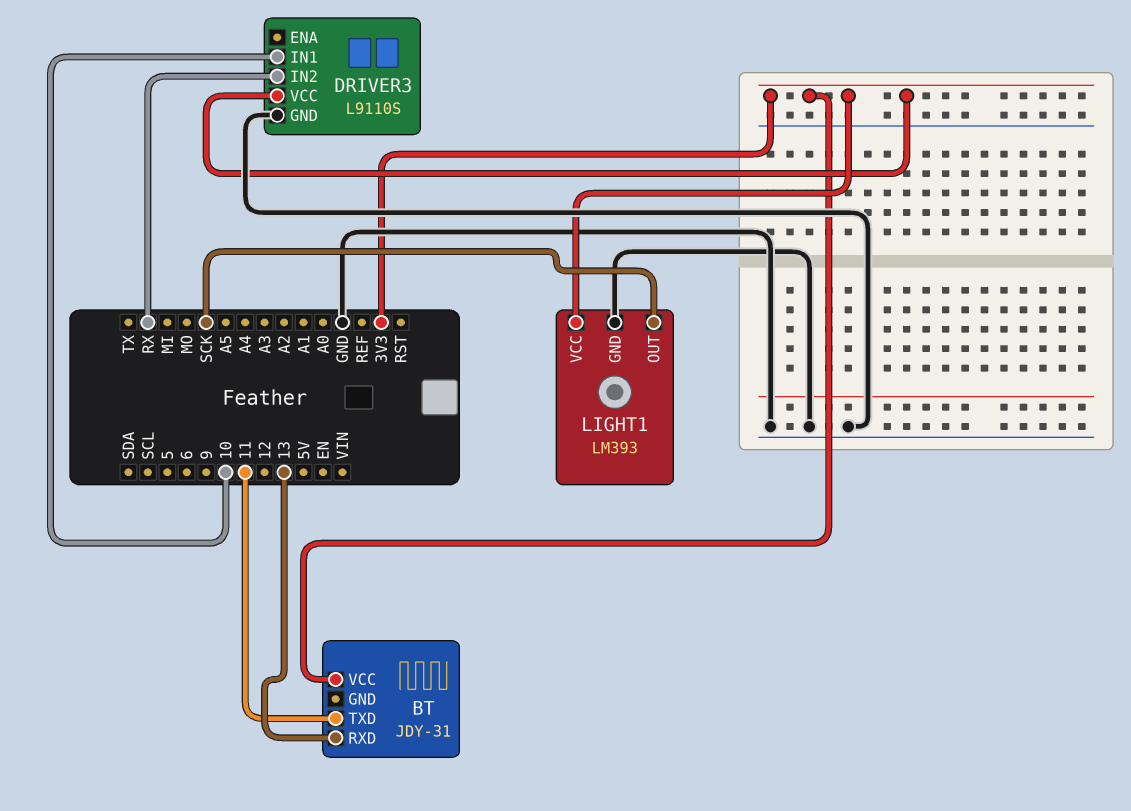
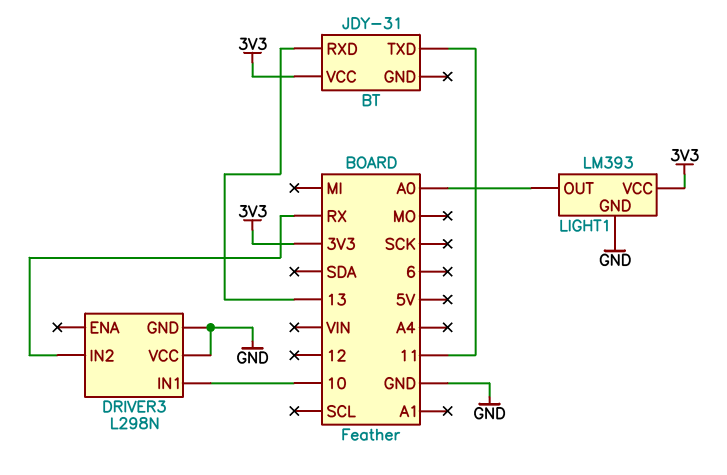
DRIVER3: L9110S -> L298N
DRIVER3 pin VCC: 3V3 -> GND
LIGHT1 pin OUT: SCK -> A0

